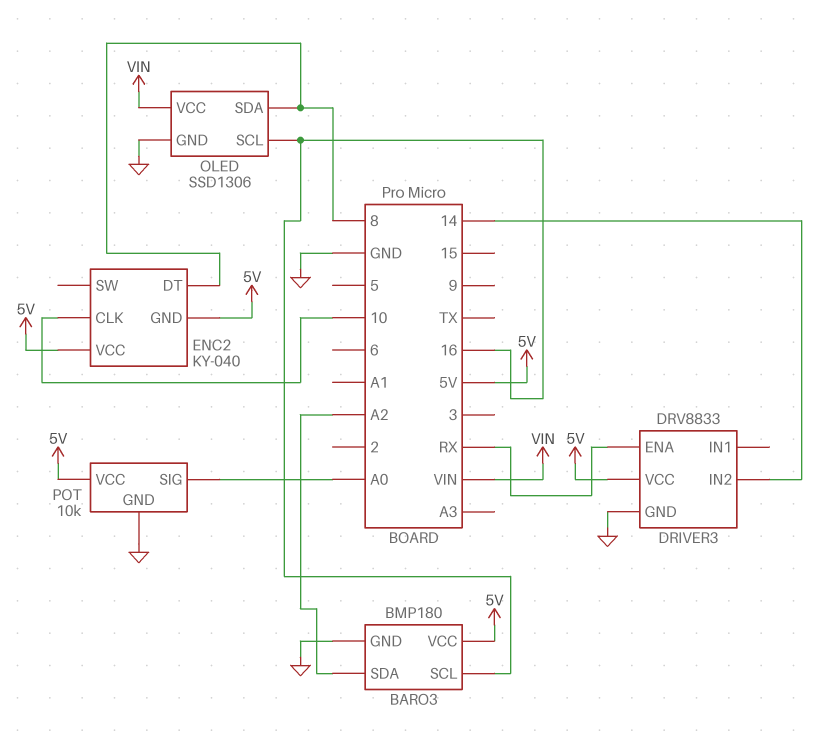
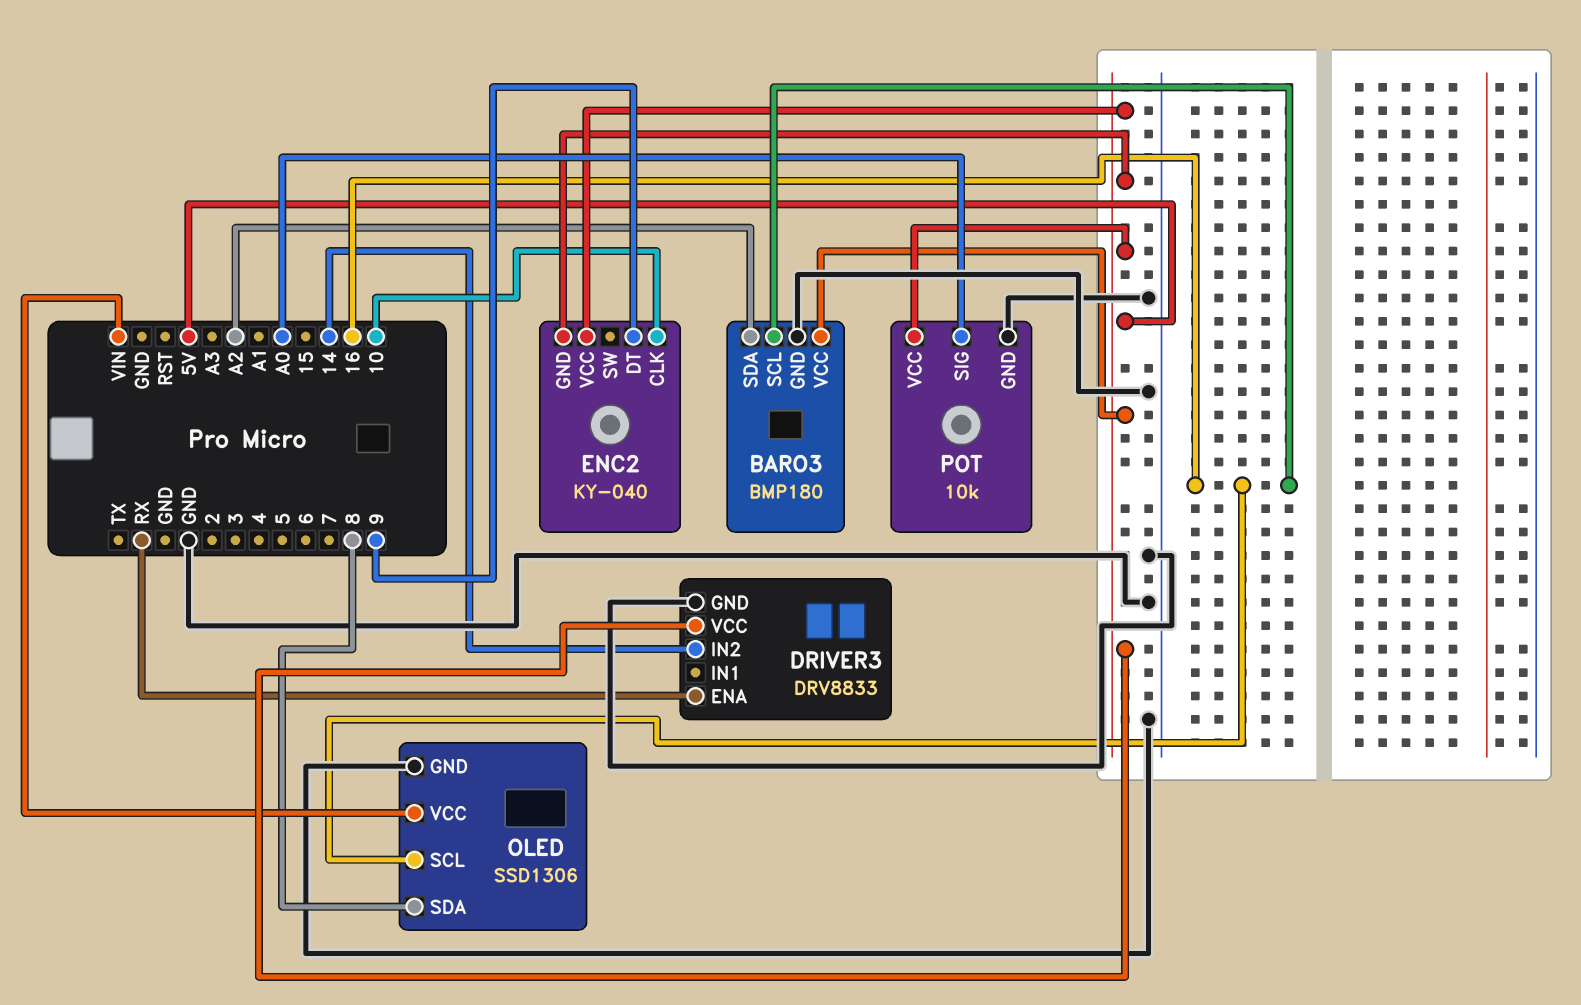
ENC2 pin DT: 8 -> 9

